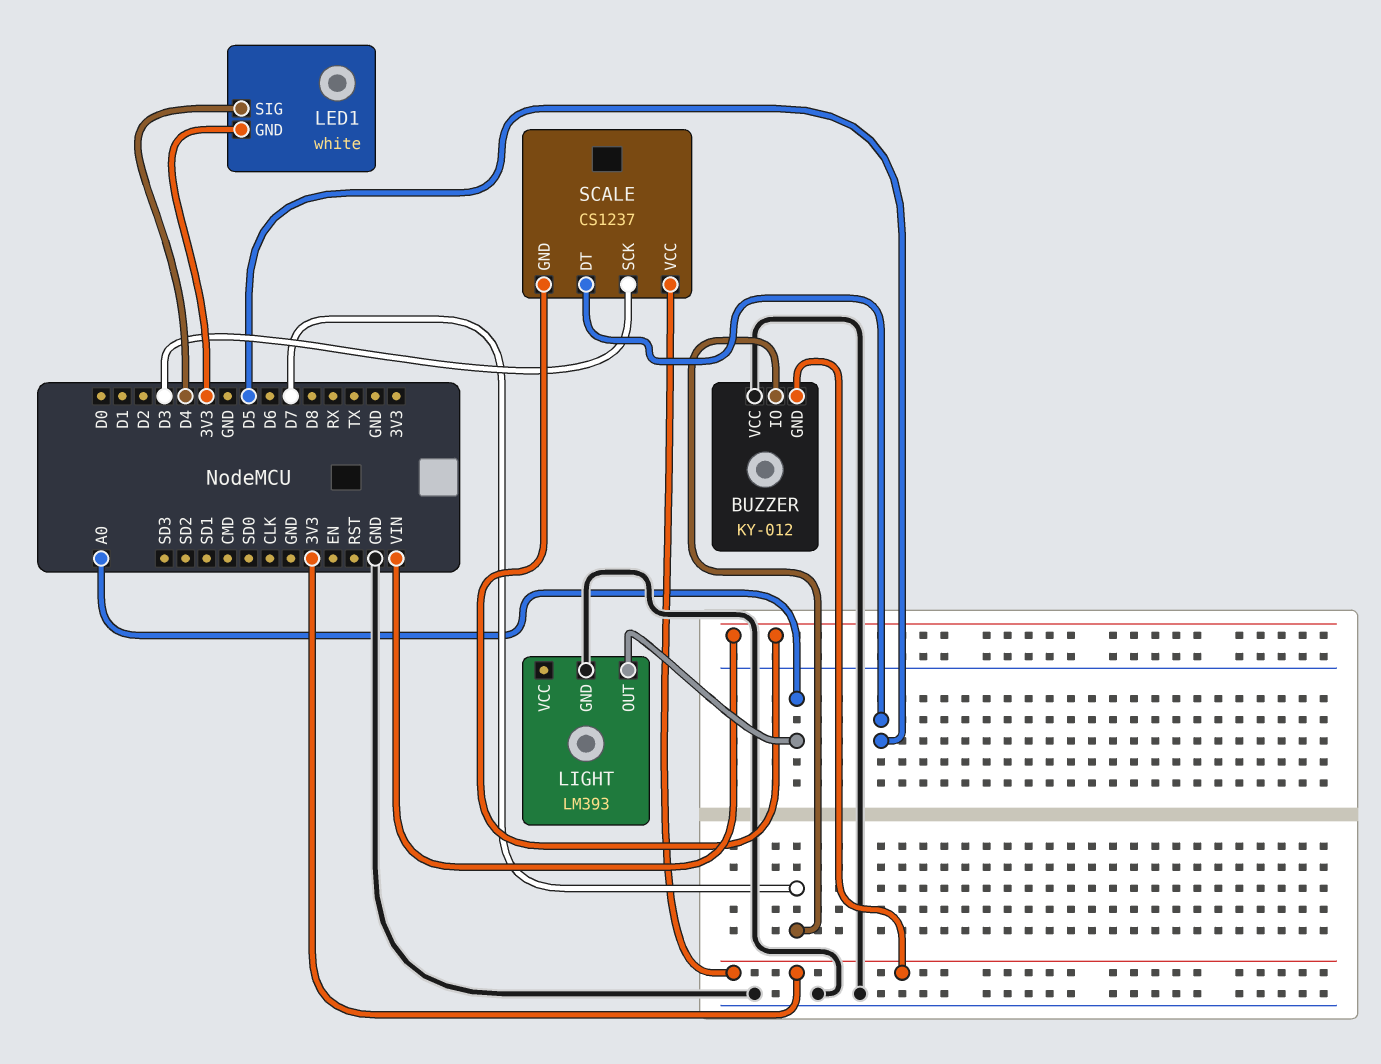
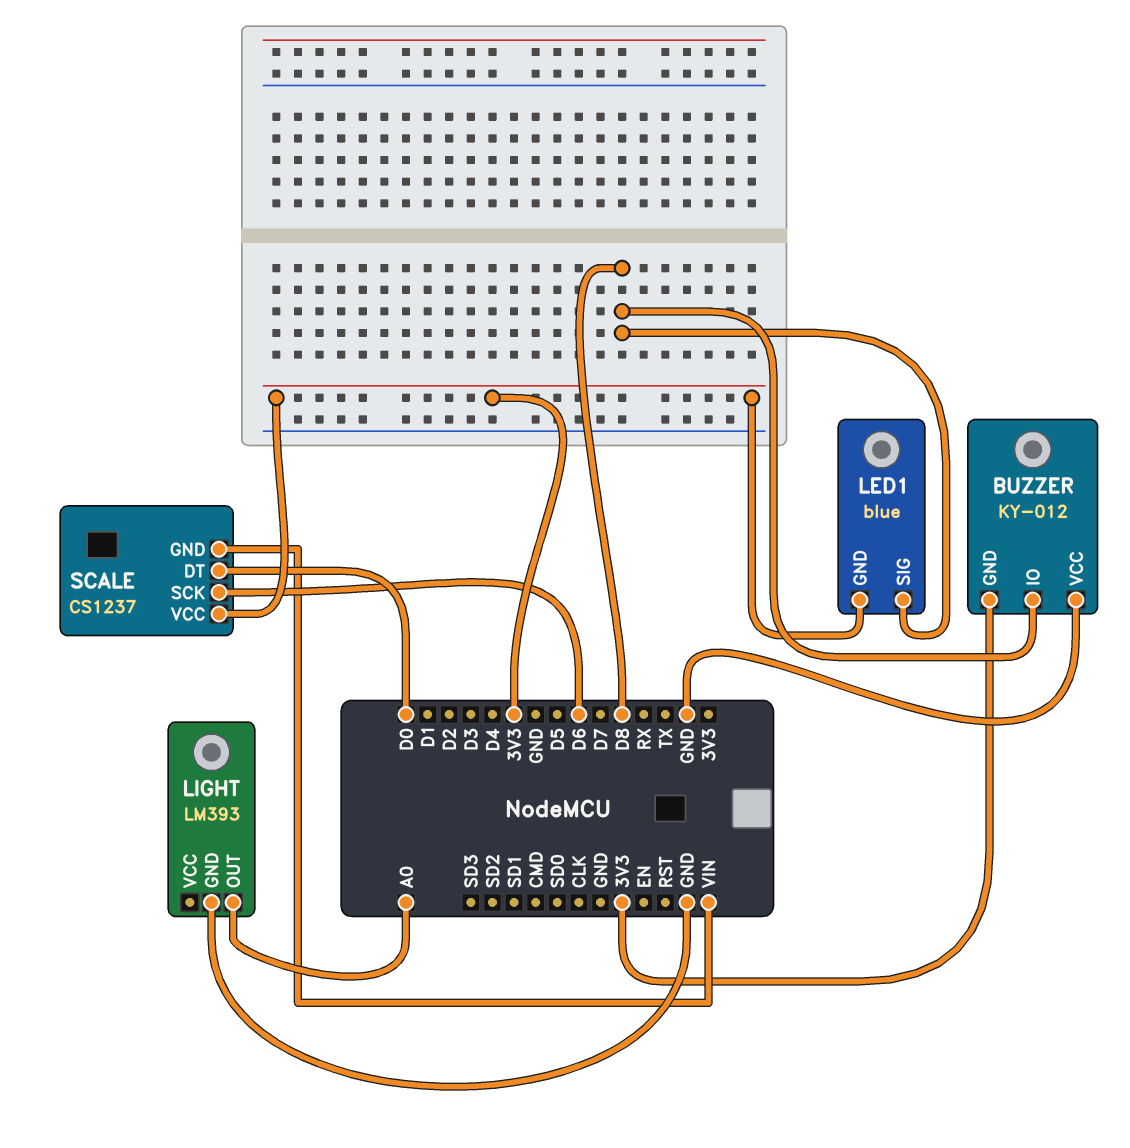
BUZZER pin IO: D7 -> D8
LED1: white -> blue
LED1 pin SIG: D4 -> D8
SCALE pin DT: D5 -> D0
SCALE pin SCK: D3 -> D6

